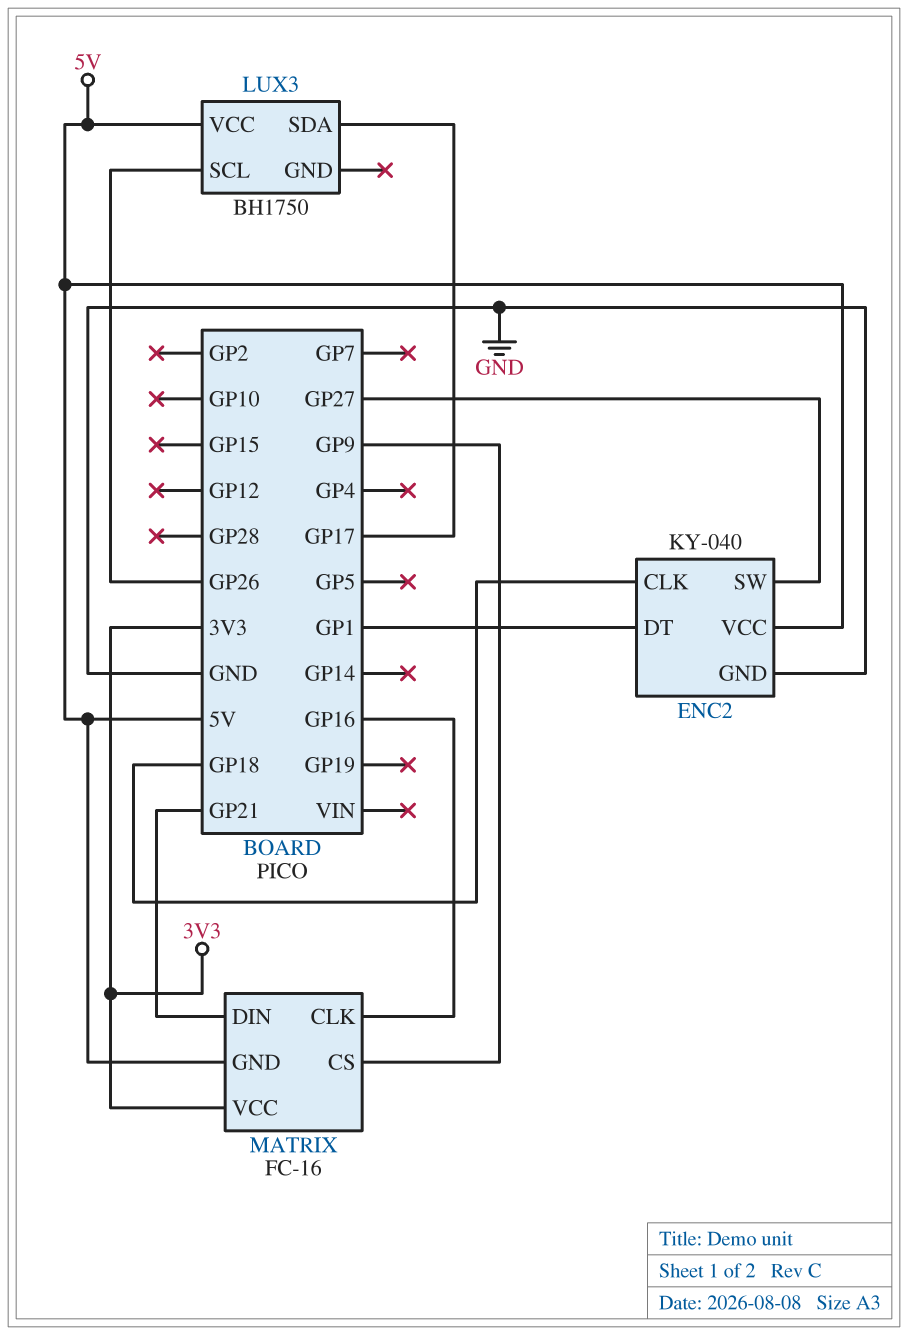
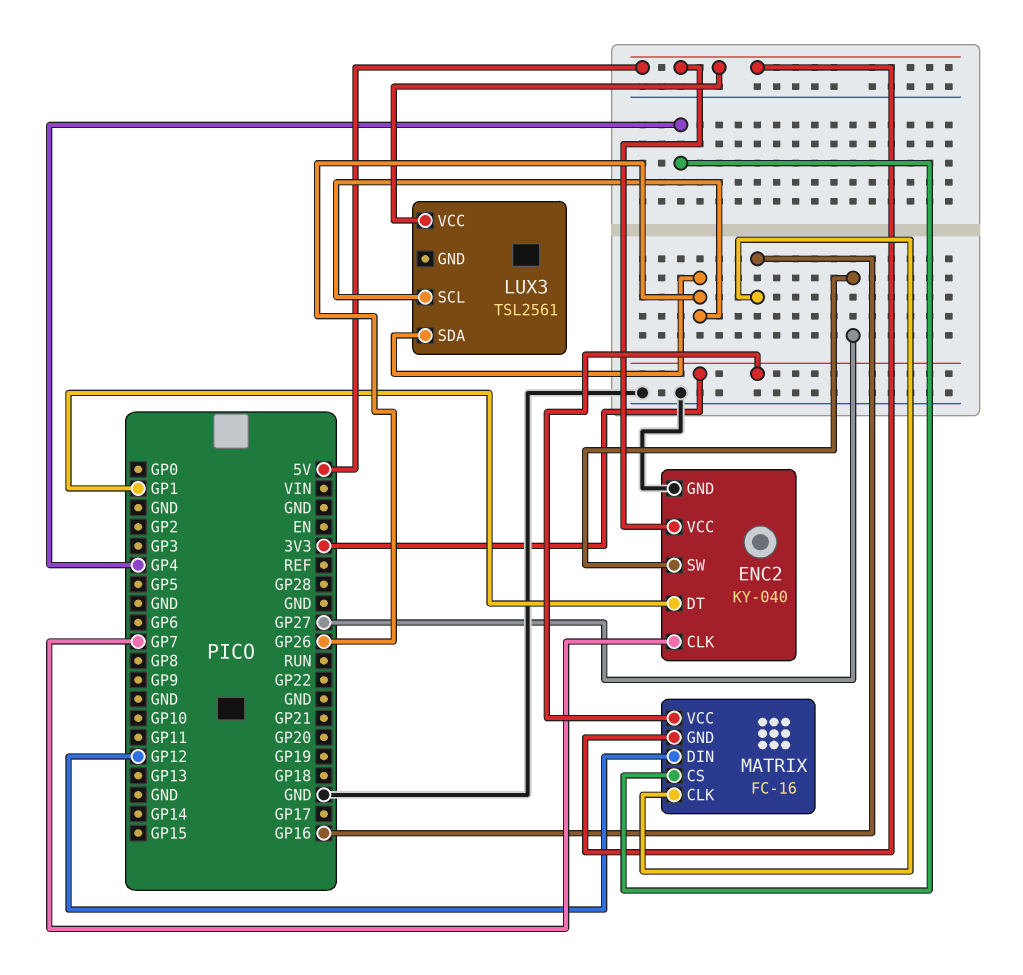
ENC2 pin CLK: GP18 -> GP7
LUX3: BH1750 -> TSL2561
LUX3 pin SDA: GP17 -> GP26
MATRIX pin CS: GP9 -> GP4
MATRIX pin DIN: GP21 -> GP12

